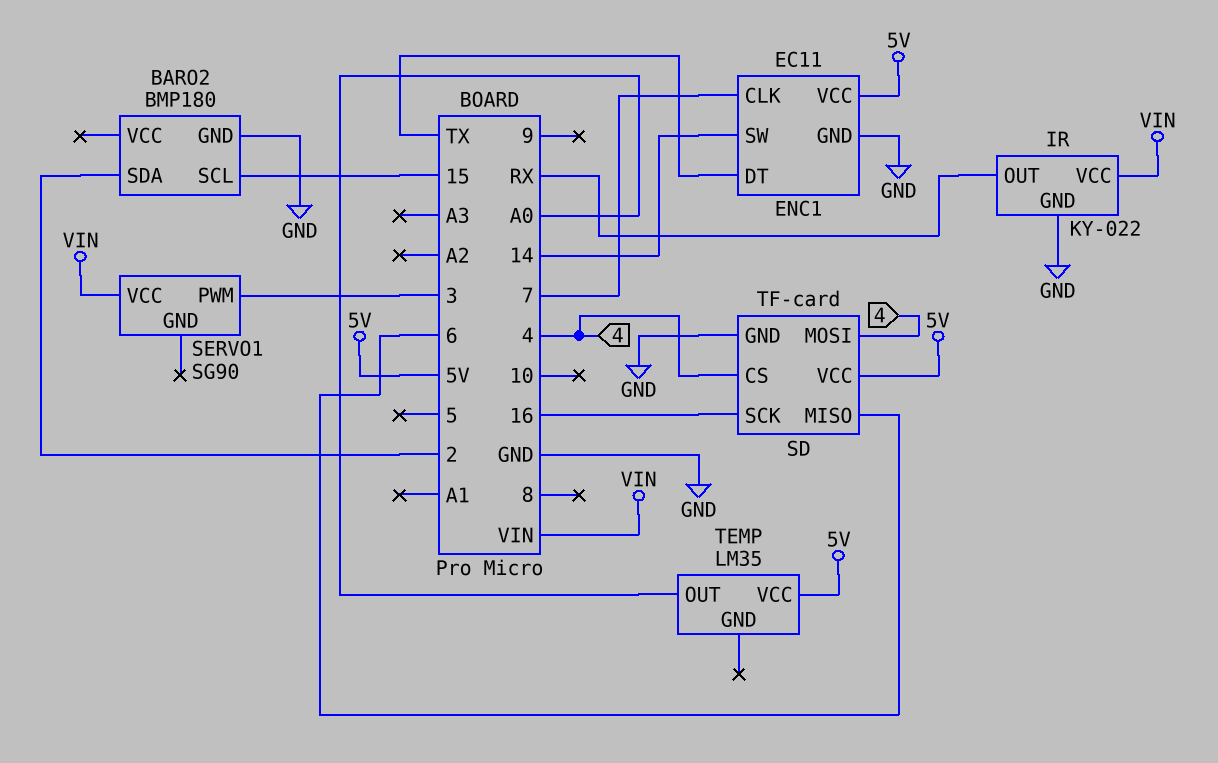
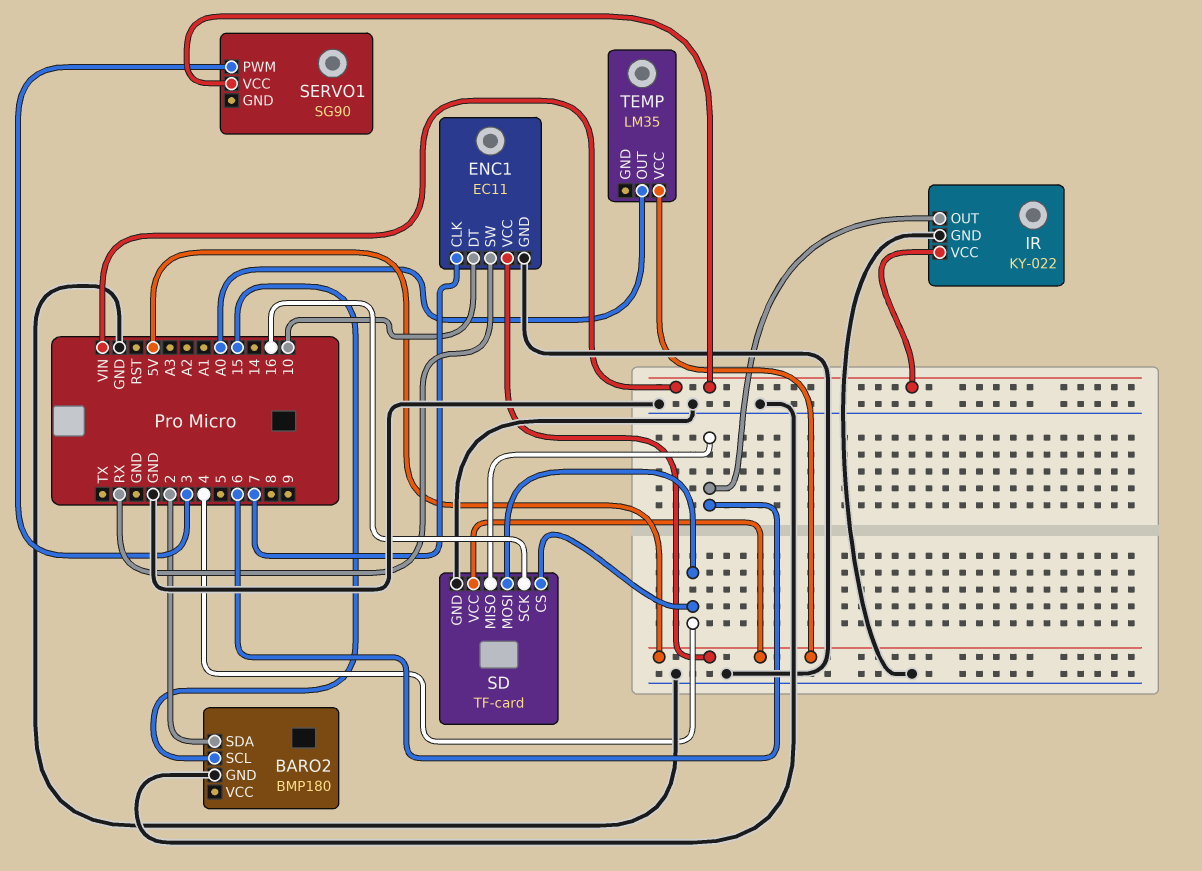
ENC1 pin DT: TX -> 10
ENC1 pin SW: 14 -> RX
IR pin OUT: RX -> 6

